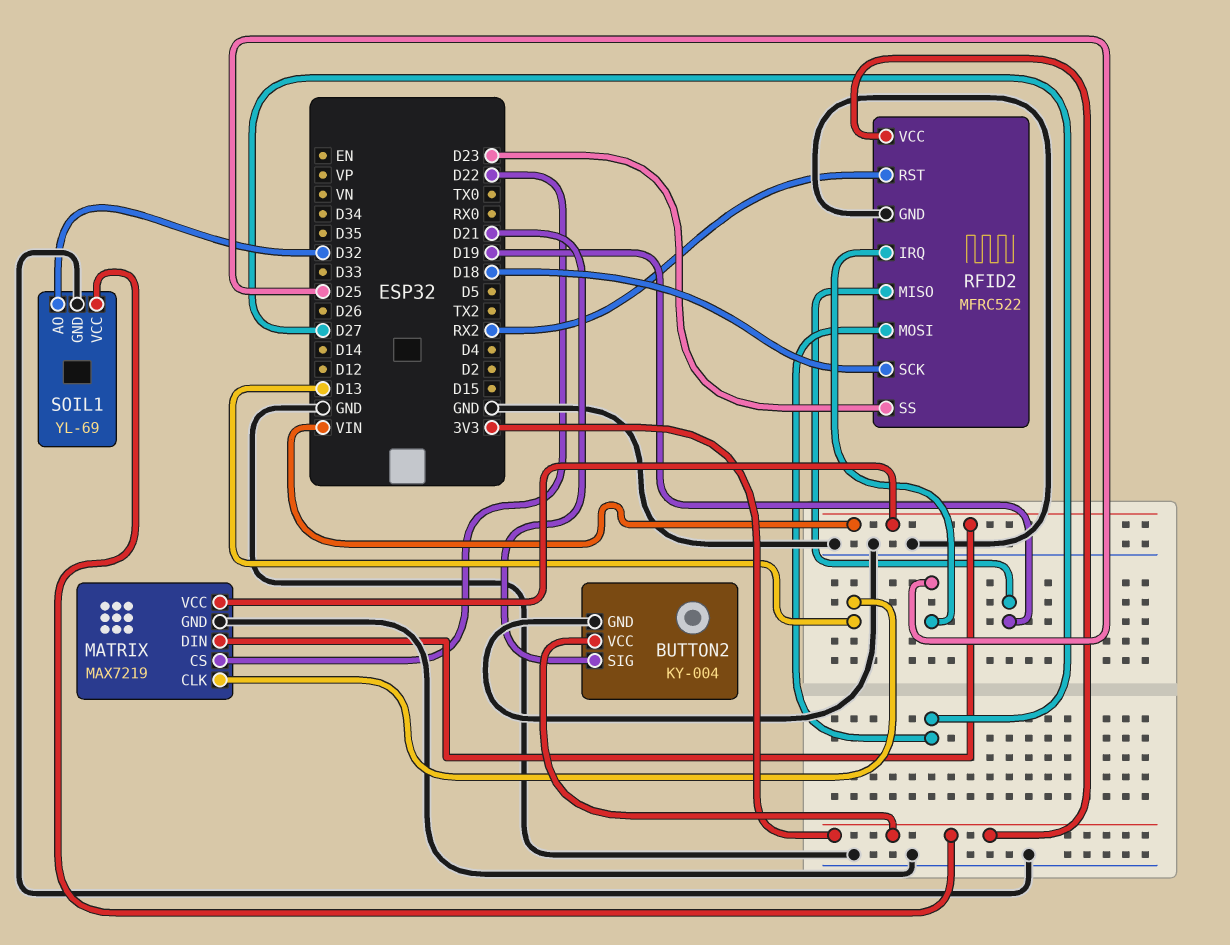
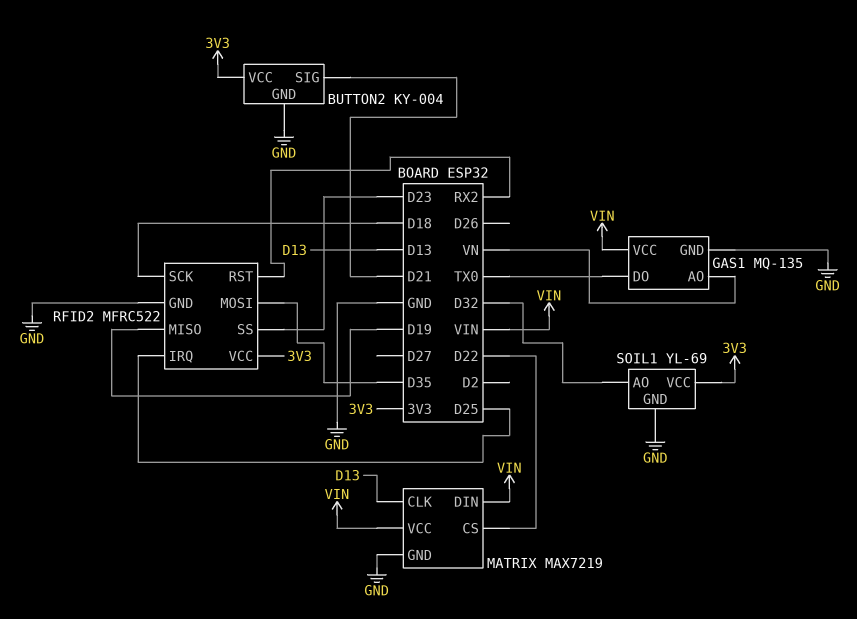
GAS1: none -> MQ-135
GAS1 pin AO: none -> VN
GAS1 pin DO: none -> TX0
GAS1 pin GND: none -> GND
GAS1 pin VCC: none -> VIN
RFID2 pin MOSI: D27 -> D35

